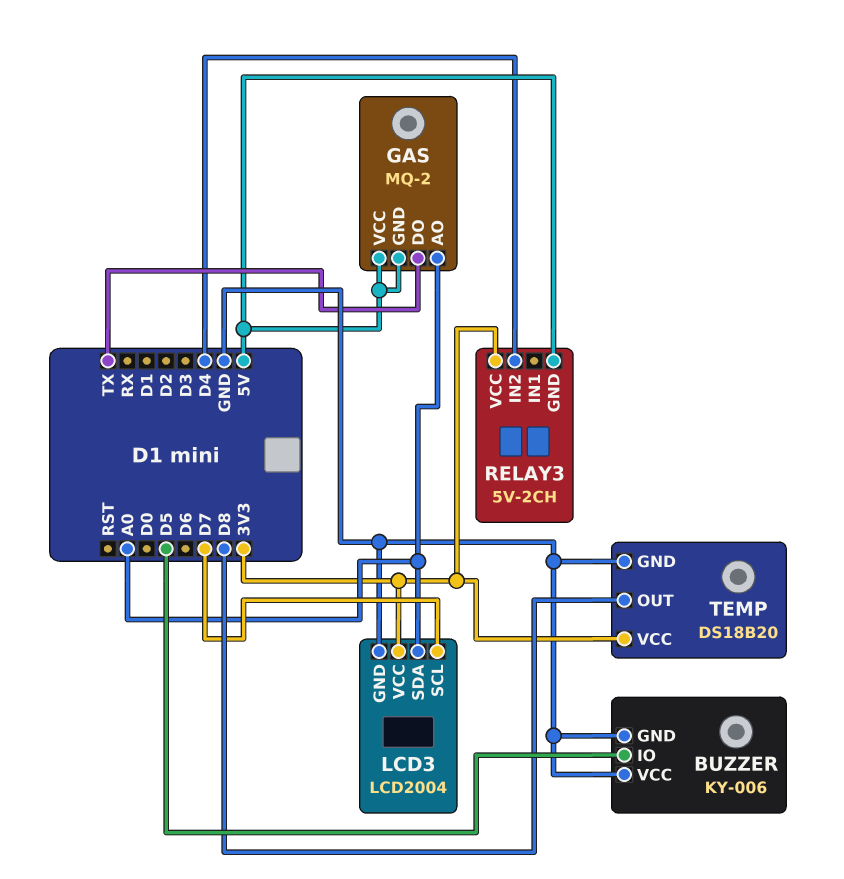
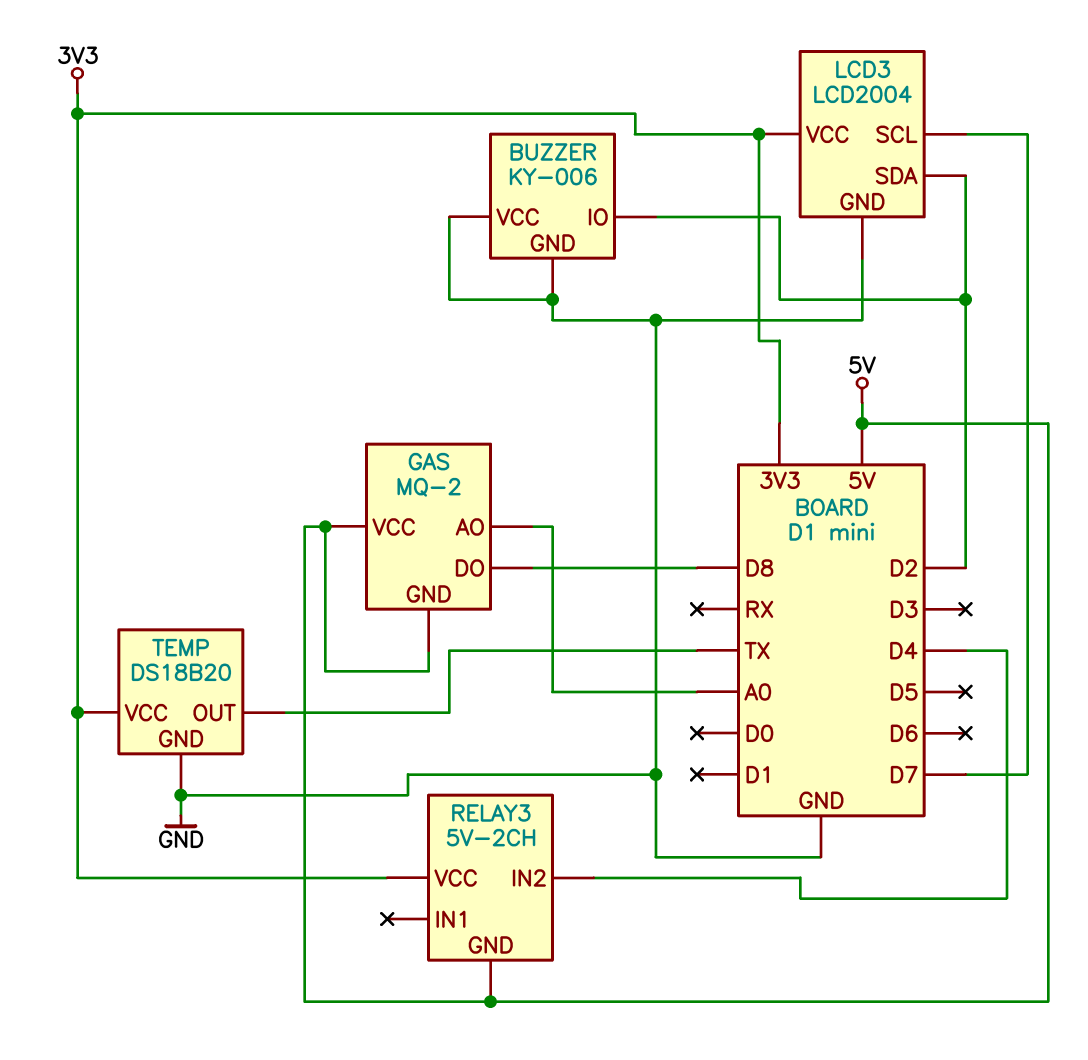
BUZZER pin IO: D5 -> D2
GAS pin DO: TX -> D8
LCD3 pin SDA: A0 -> D2
TEMP pin OUT: D8 -> TX

